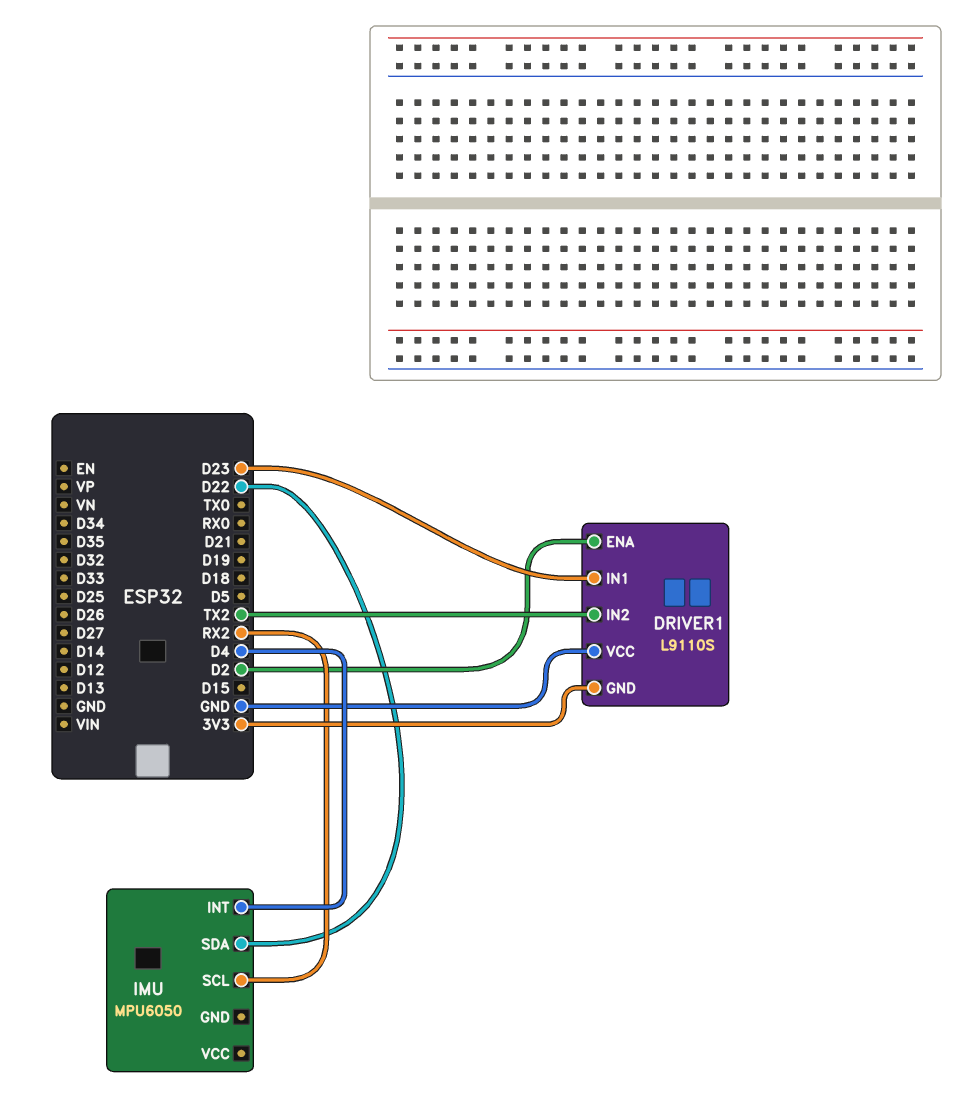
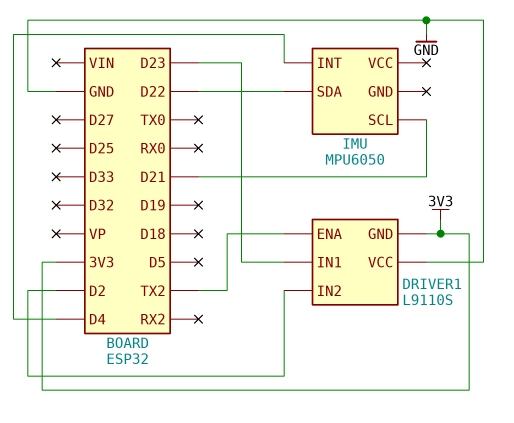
DRIVER1 pin ENA: D2 -> TX2
DRIVER1 pin IN2: TX2 -> D2
IMU pin SCL: RX2 -> D21

